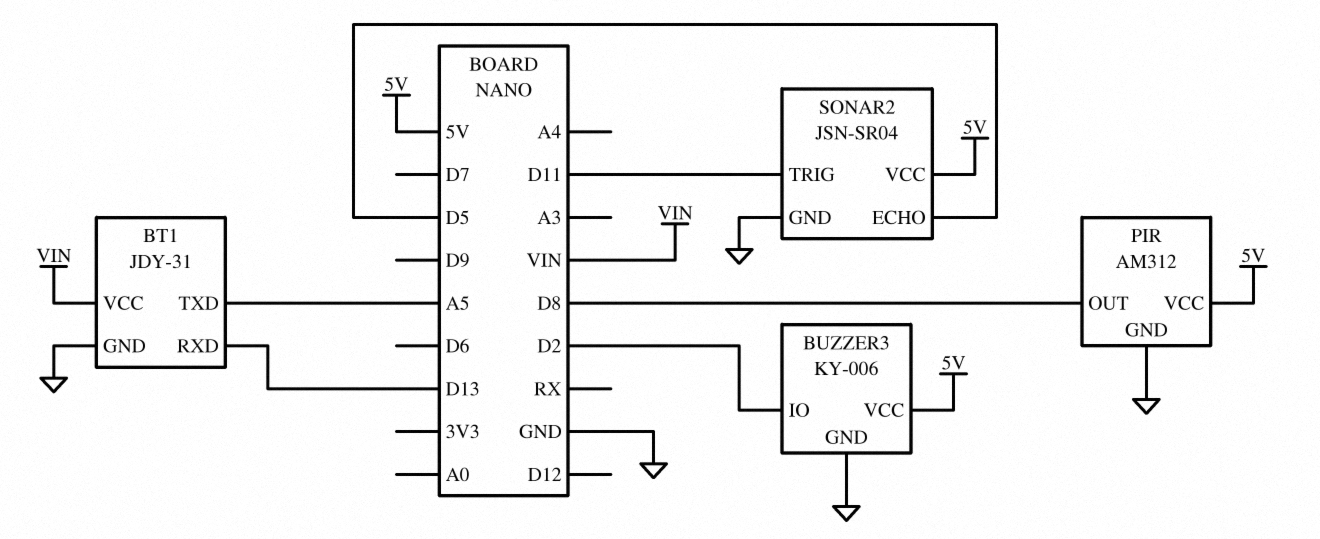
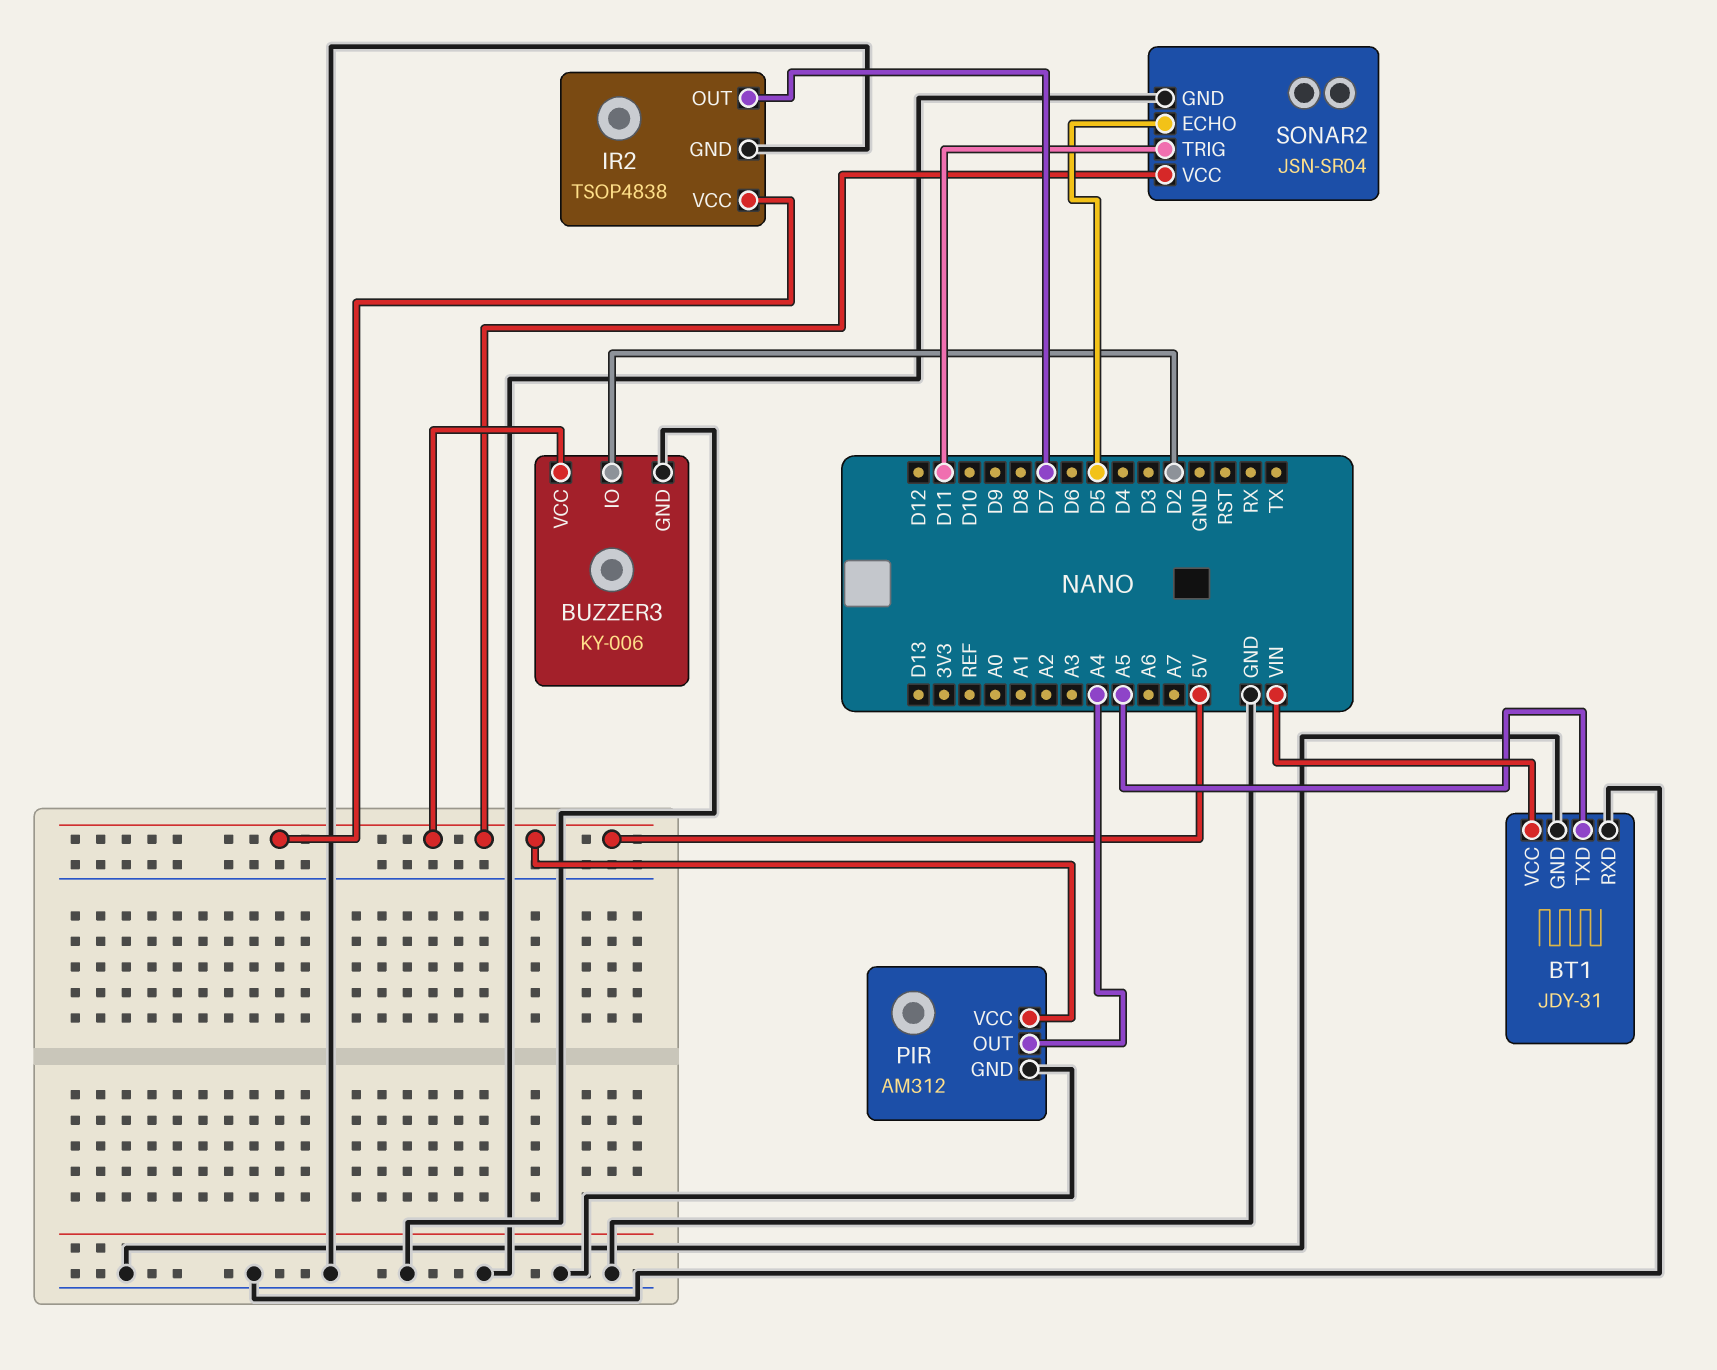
BT1 pin RXD: D13 -> GND
IR2: none -> TSOP4838
IR2 pin GND: none -> GND
IR2 pin OUT: none -> D7
IR2 pin VCC: none -> 5V
PIR pin OUT: D8 -> A4

